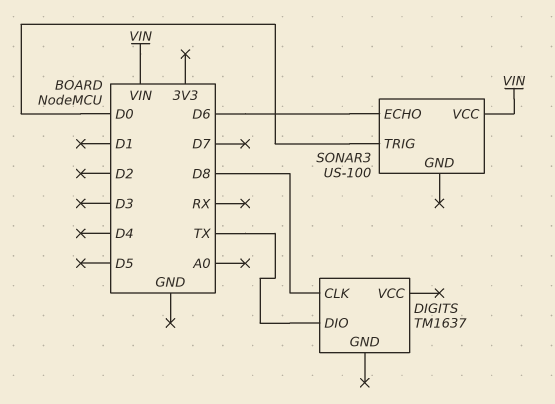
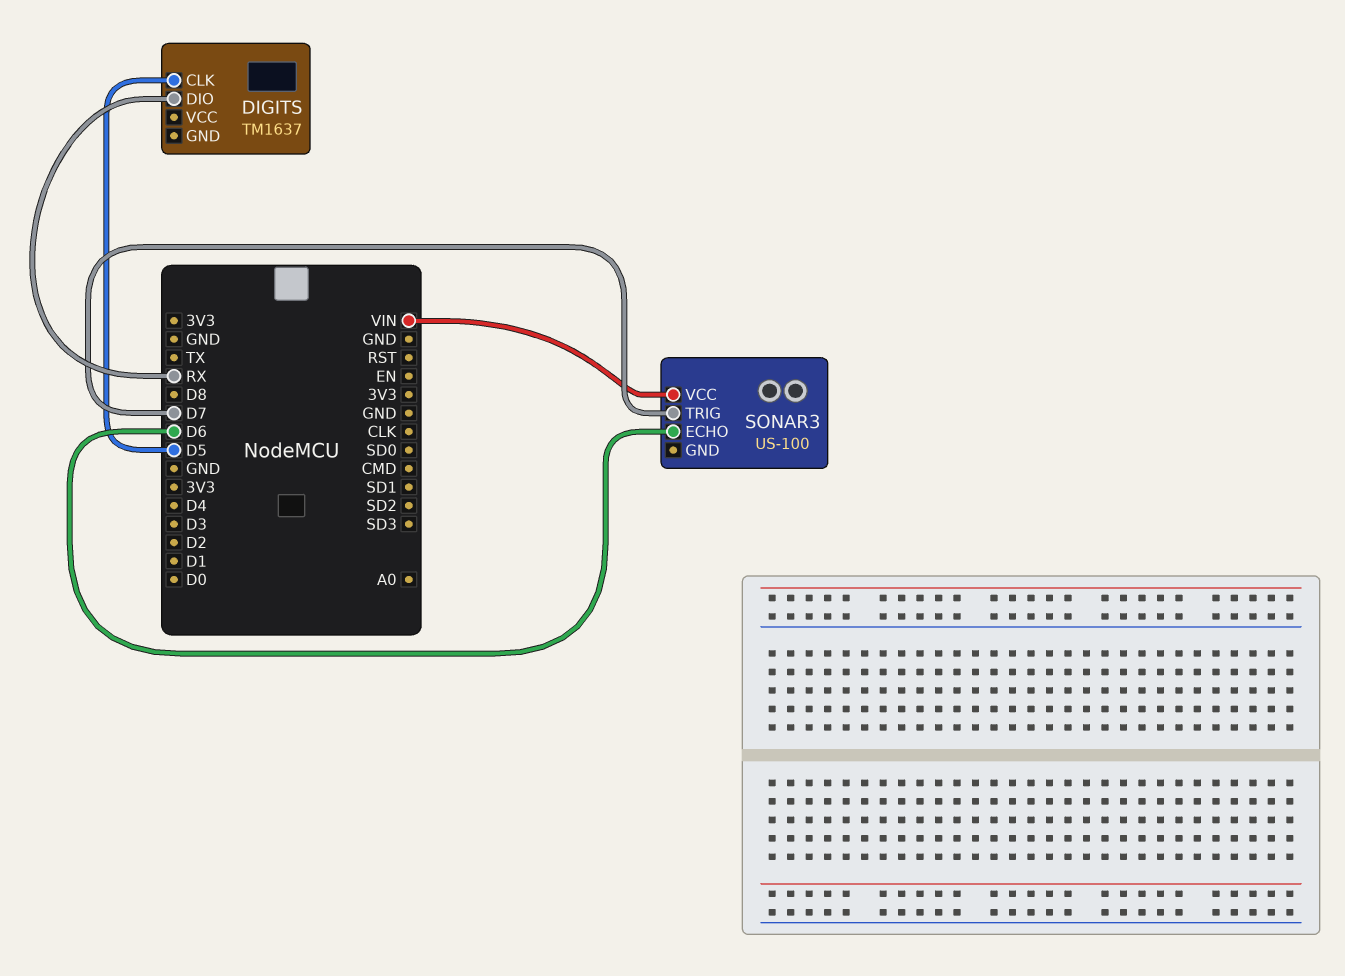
DIGITS pin CLK: D8 -> D5
DIGITS pin DIO: TX -> RX
SONAR3 pin TRIG: D0 -> D7

